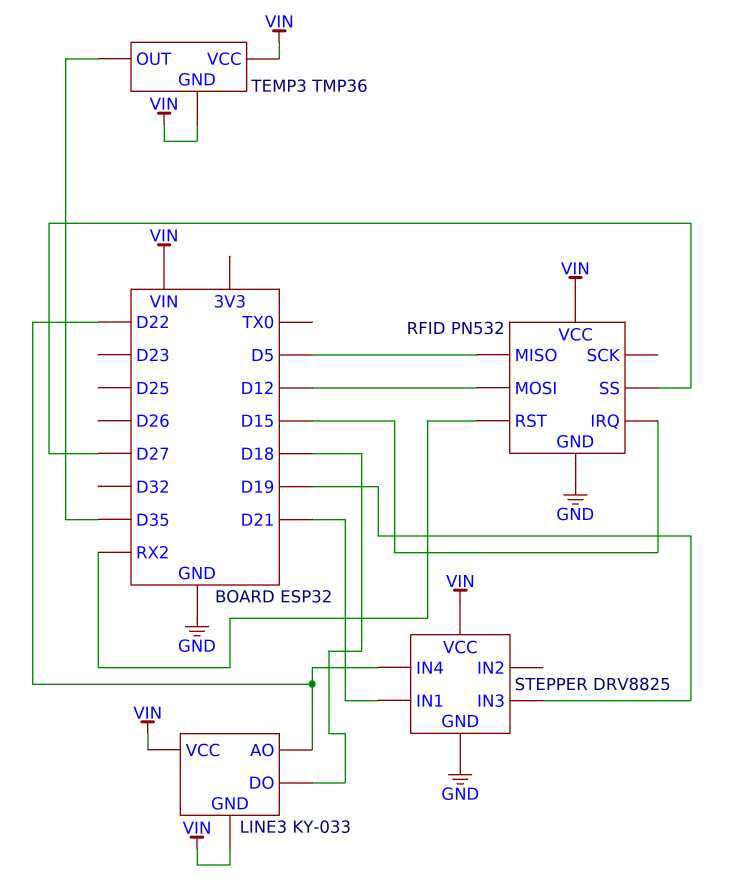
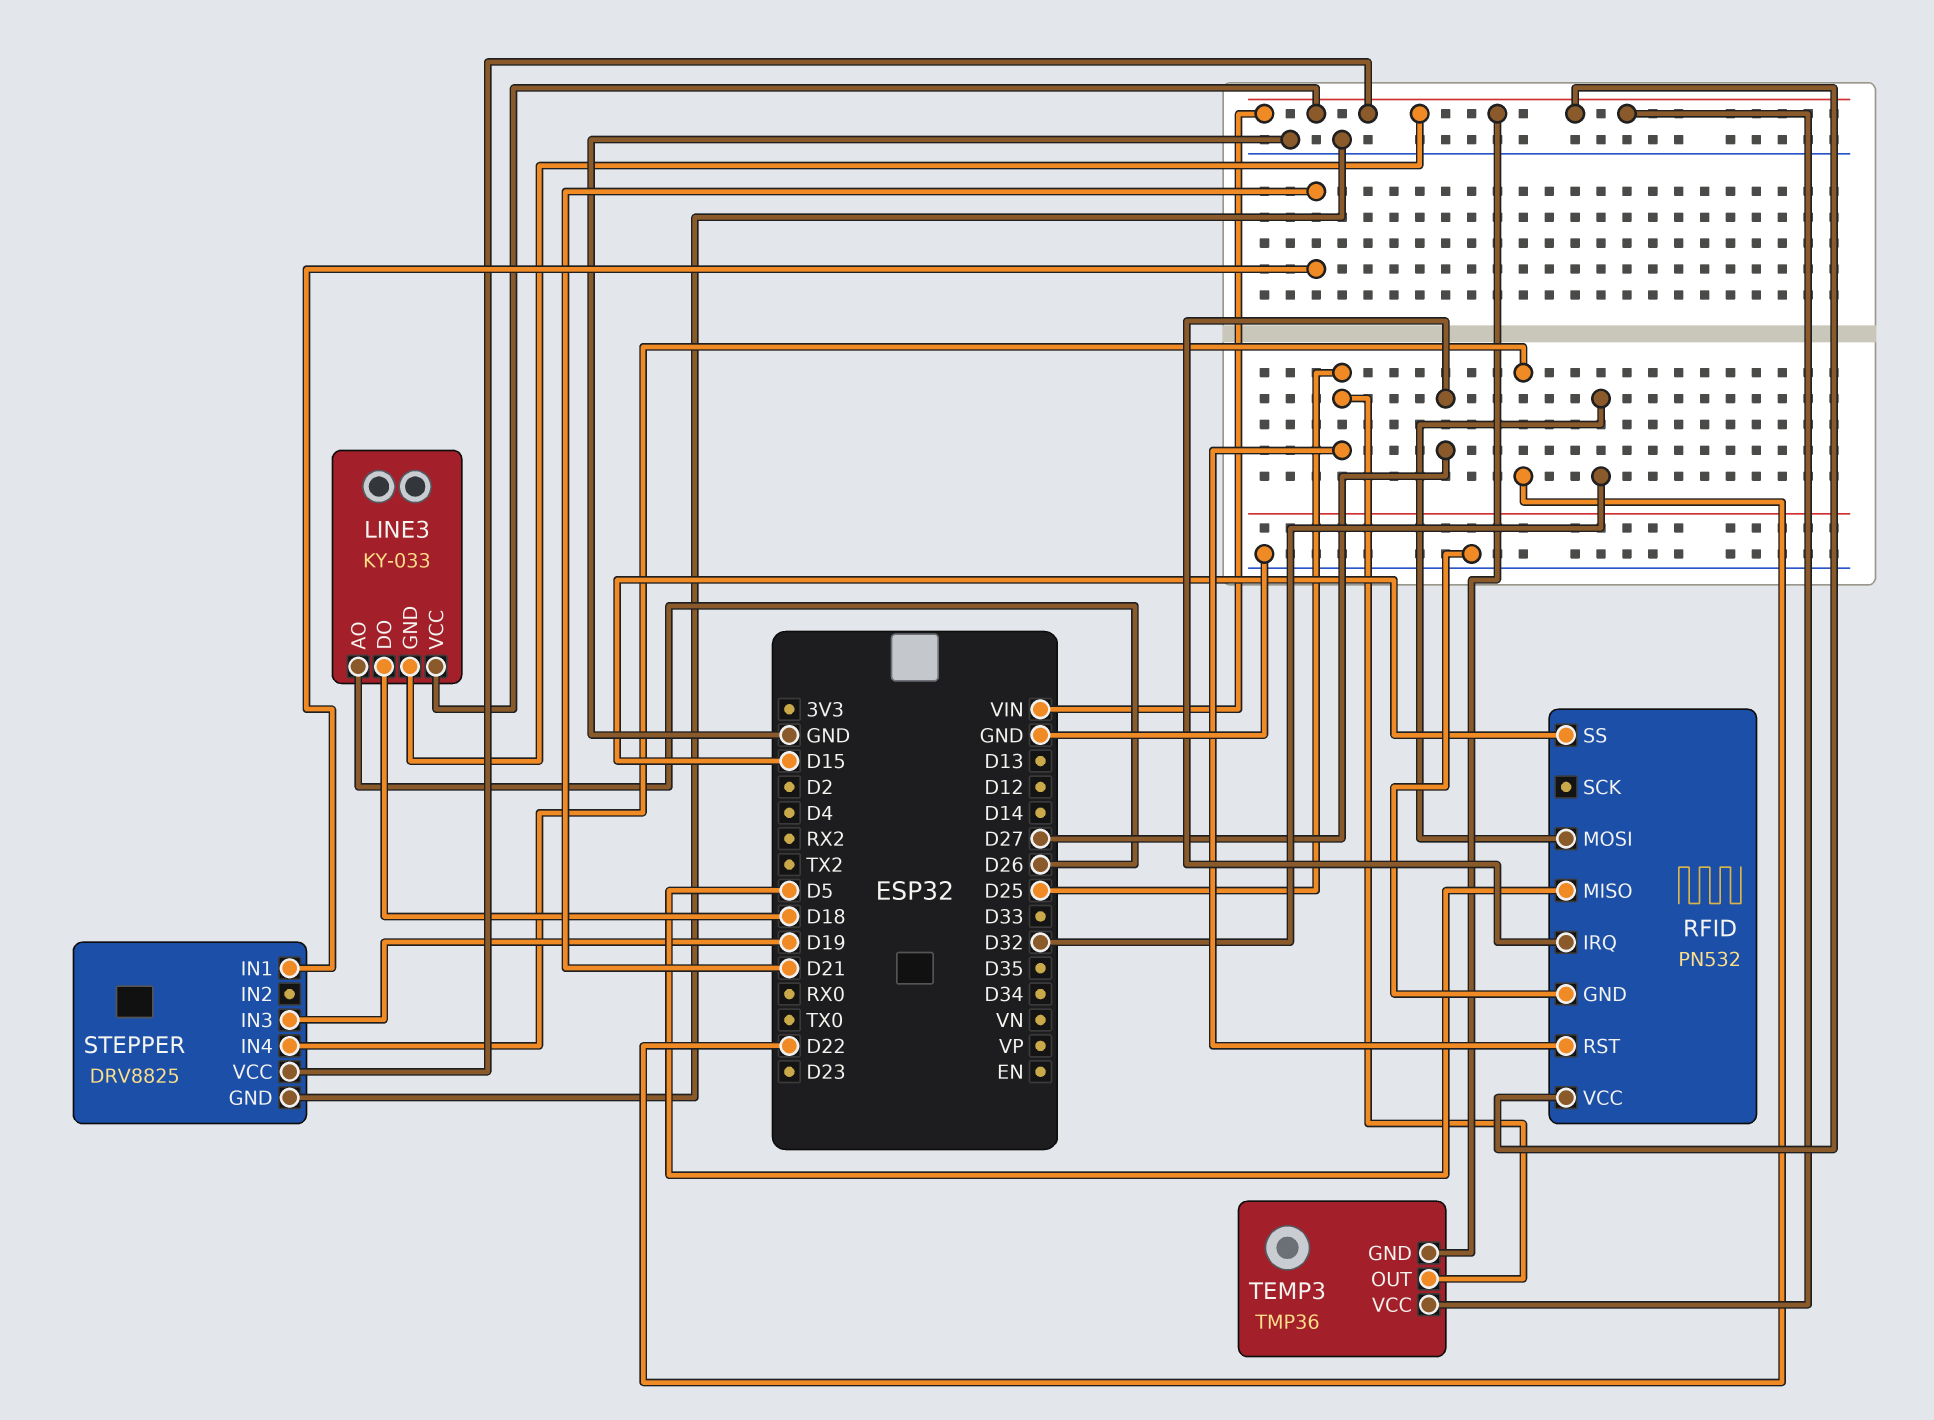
LINE3 pin AO: D22 -> D26
RFID pin IRQ: D15 -> D27
RFID pin MOSI: D12 -> D32
RFID pin RST: RX2 -> D25
RFID pin SS: D27 -> D15
TEMP3 pin OUT: D35 -> D25

